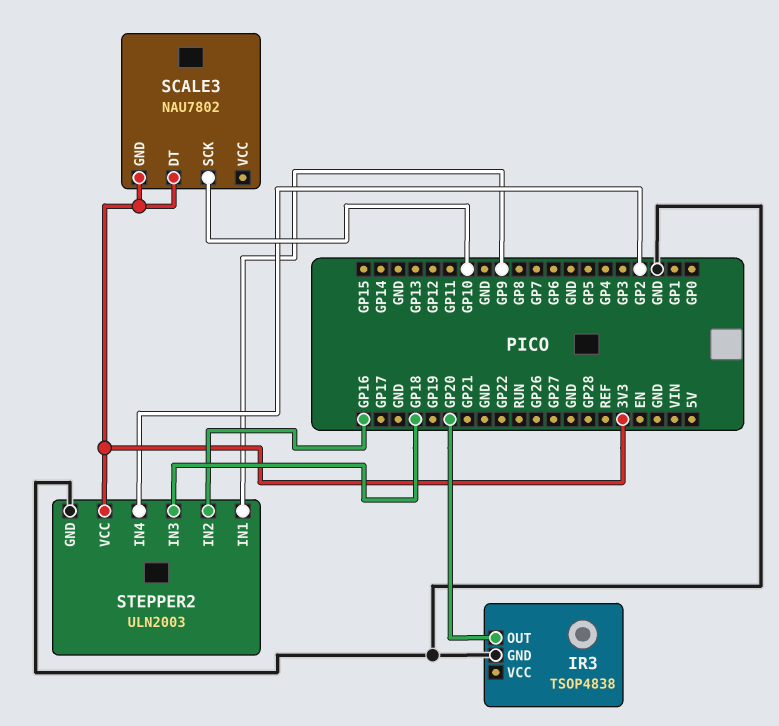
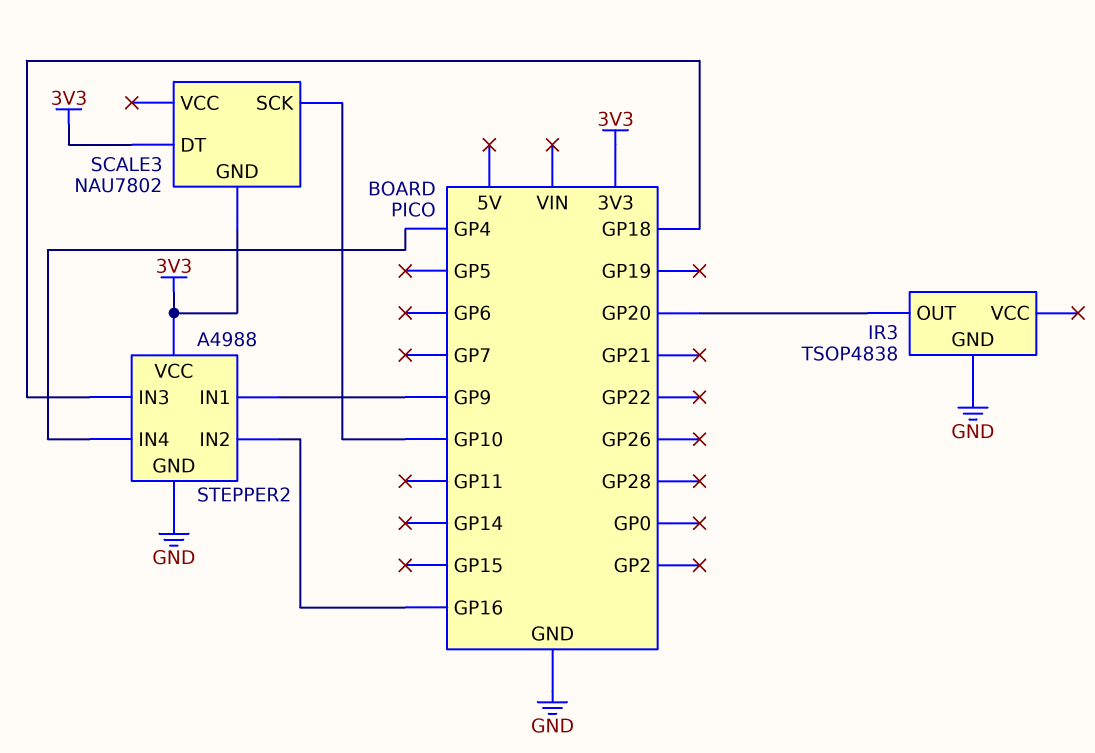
STEPPER2: ULN2003 -> A4988
STEPPER2 pin IN4: GP2 -> GP4

